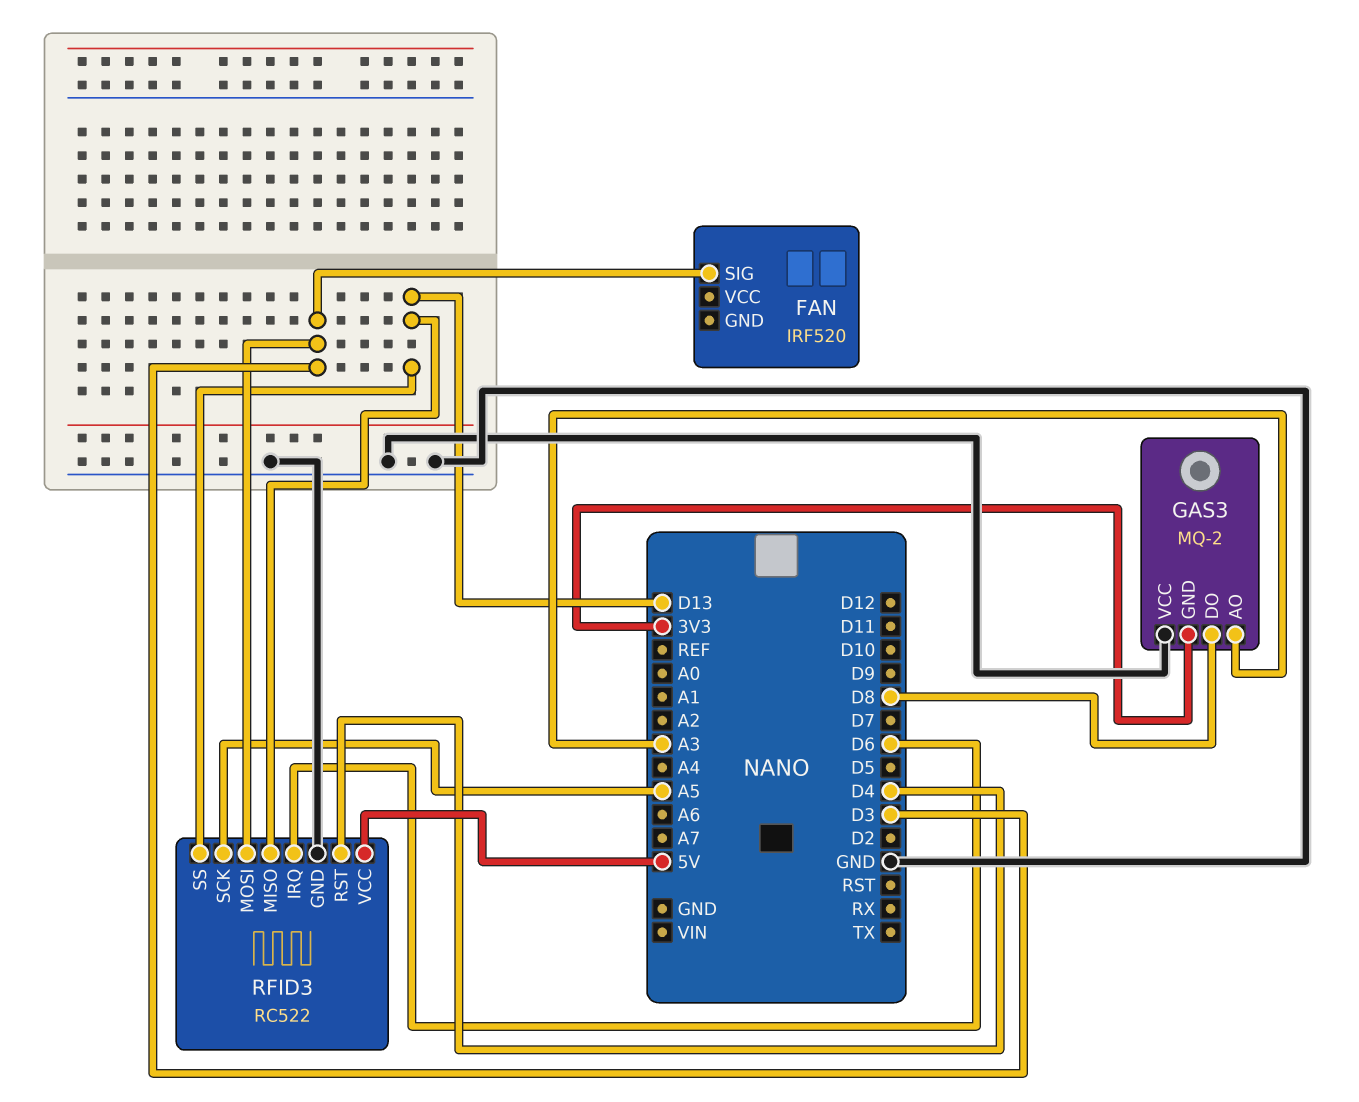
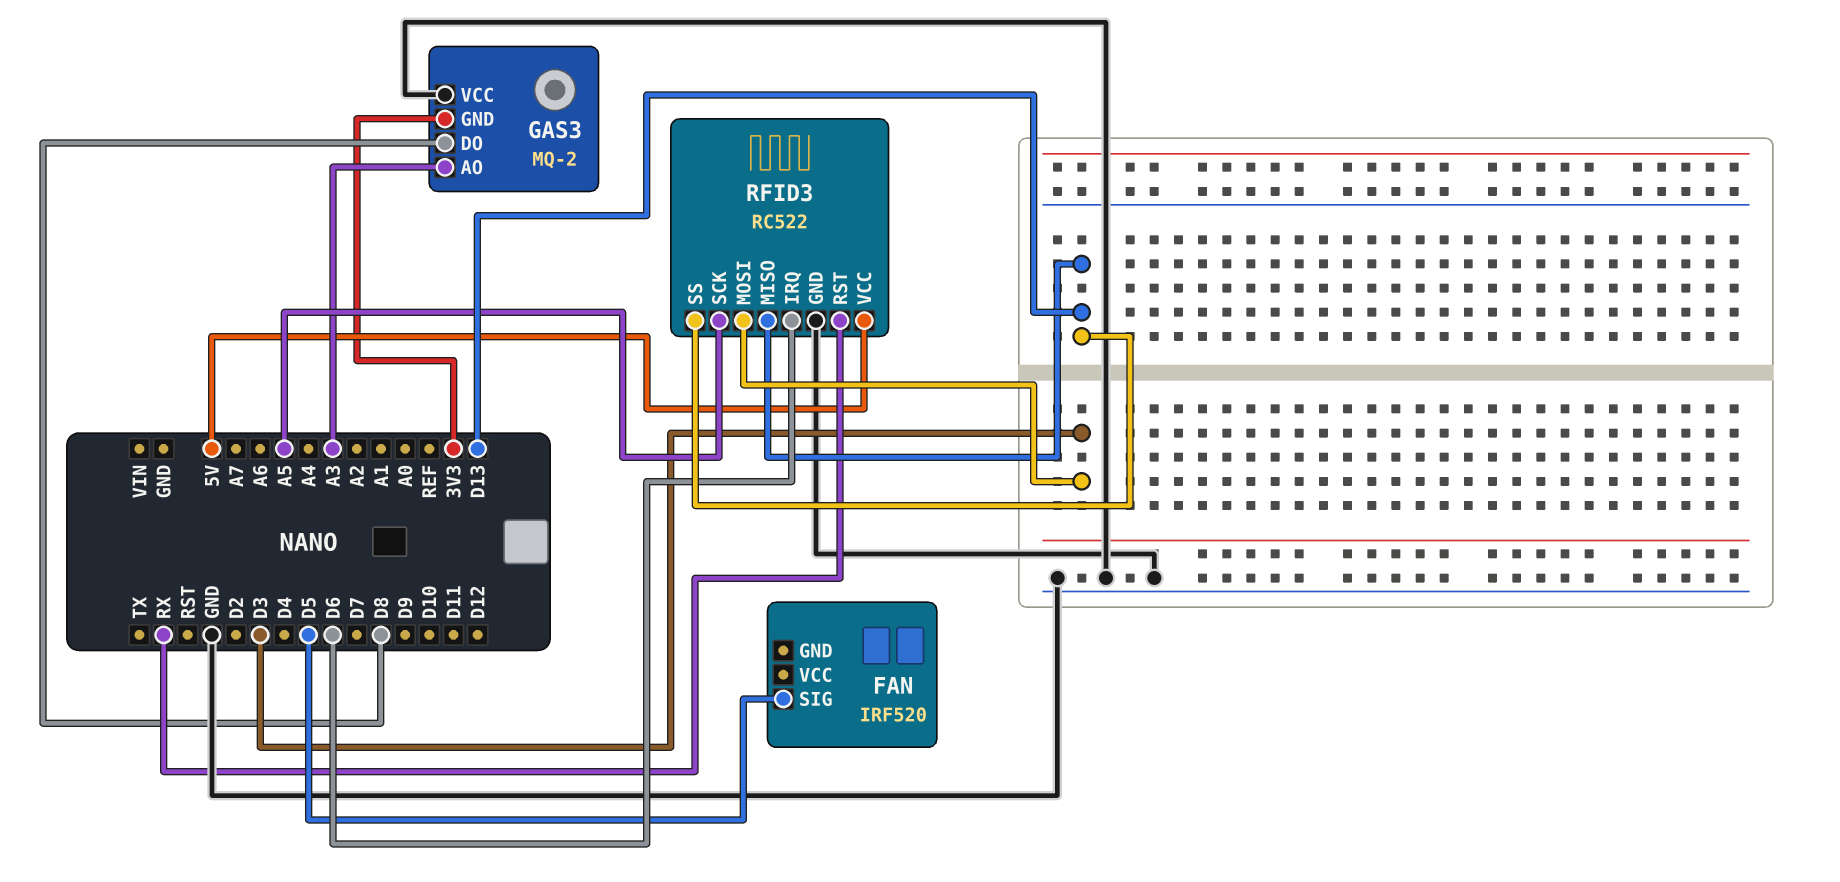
FAN pin SIG: D3 -> D5
RFID3 pin RST: D4 -> RX

